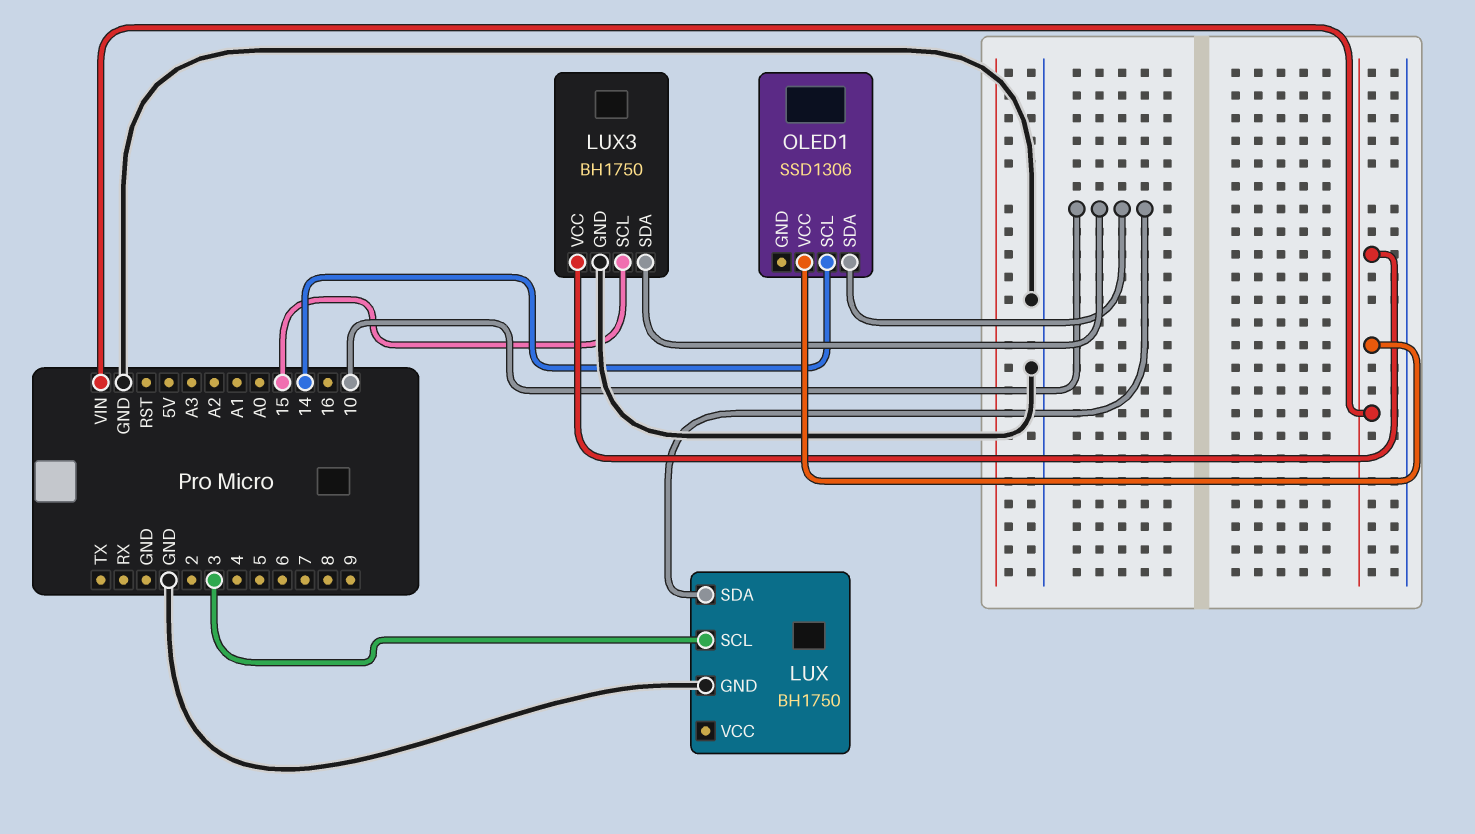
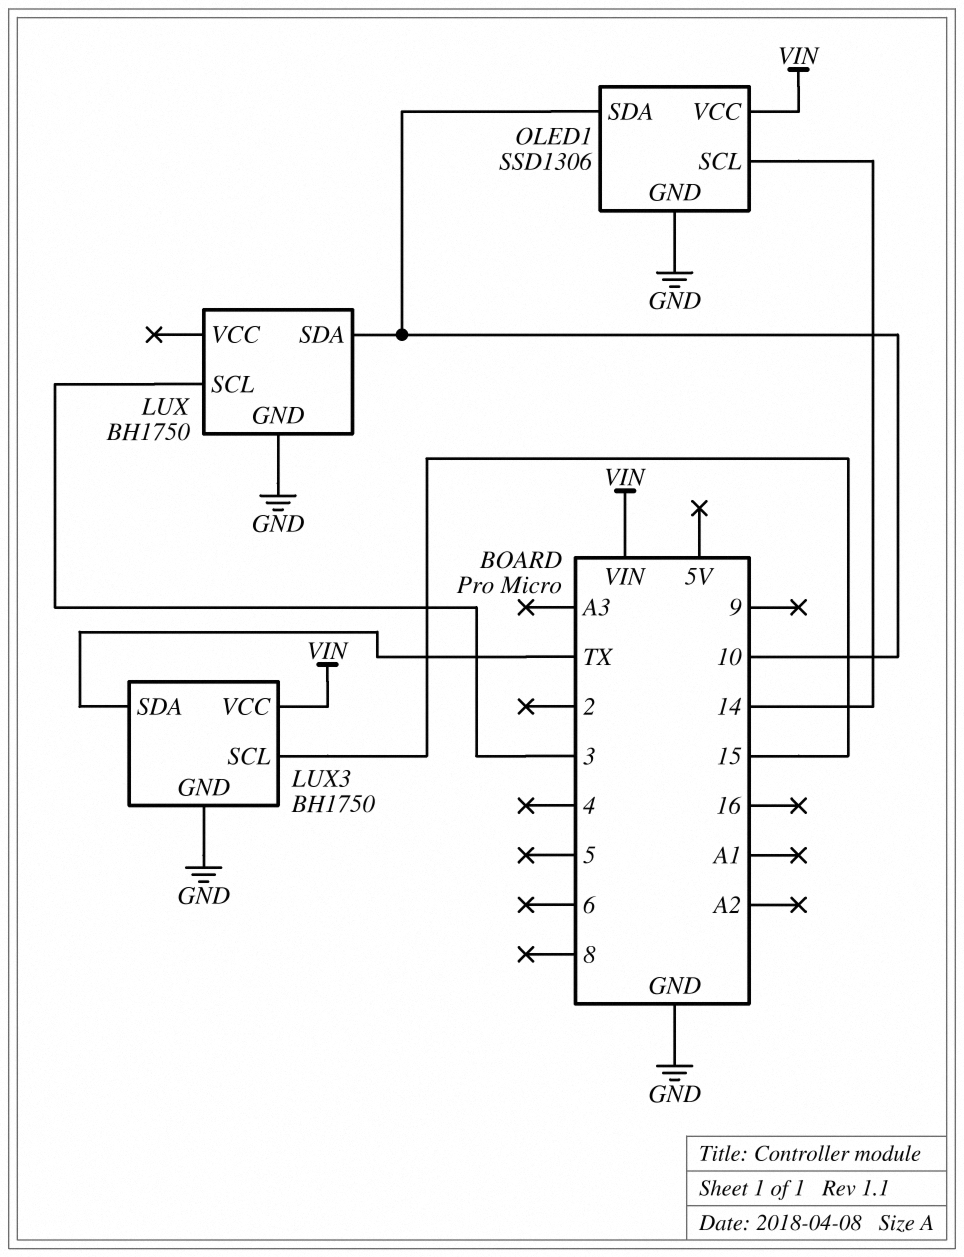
LUX3 pin SDA: 10 -> TX
OLED1 pin GND: none -> GND

